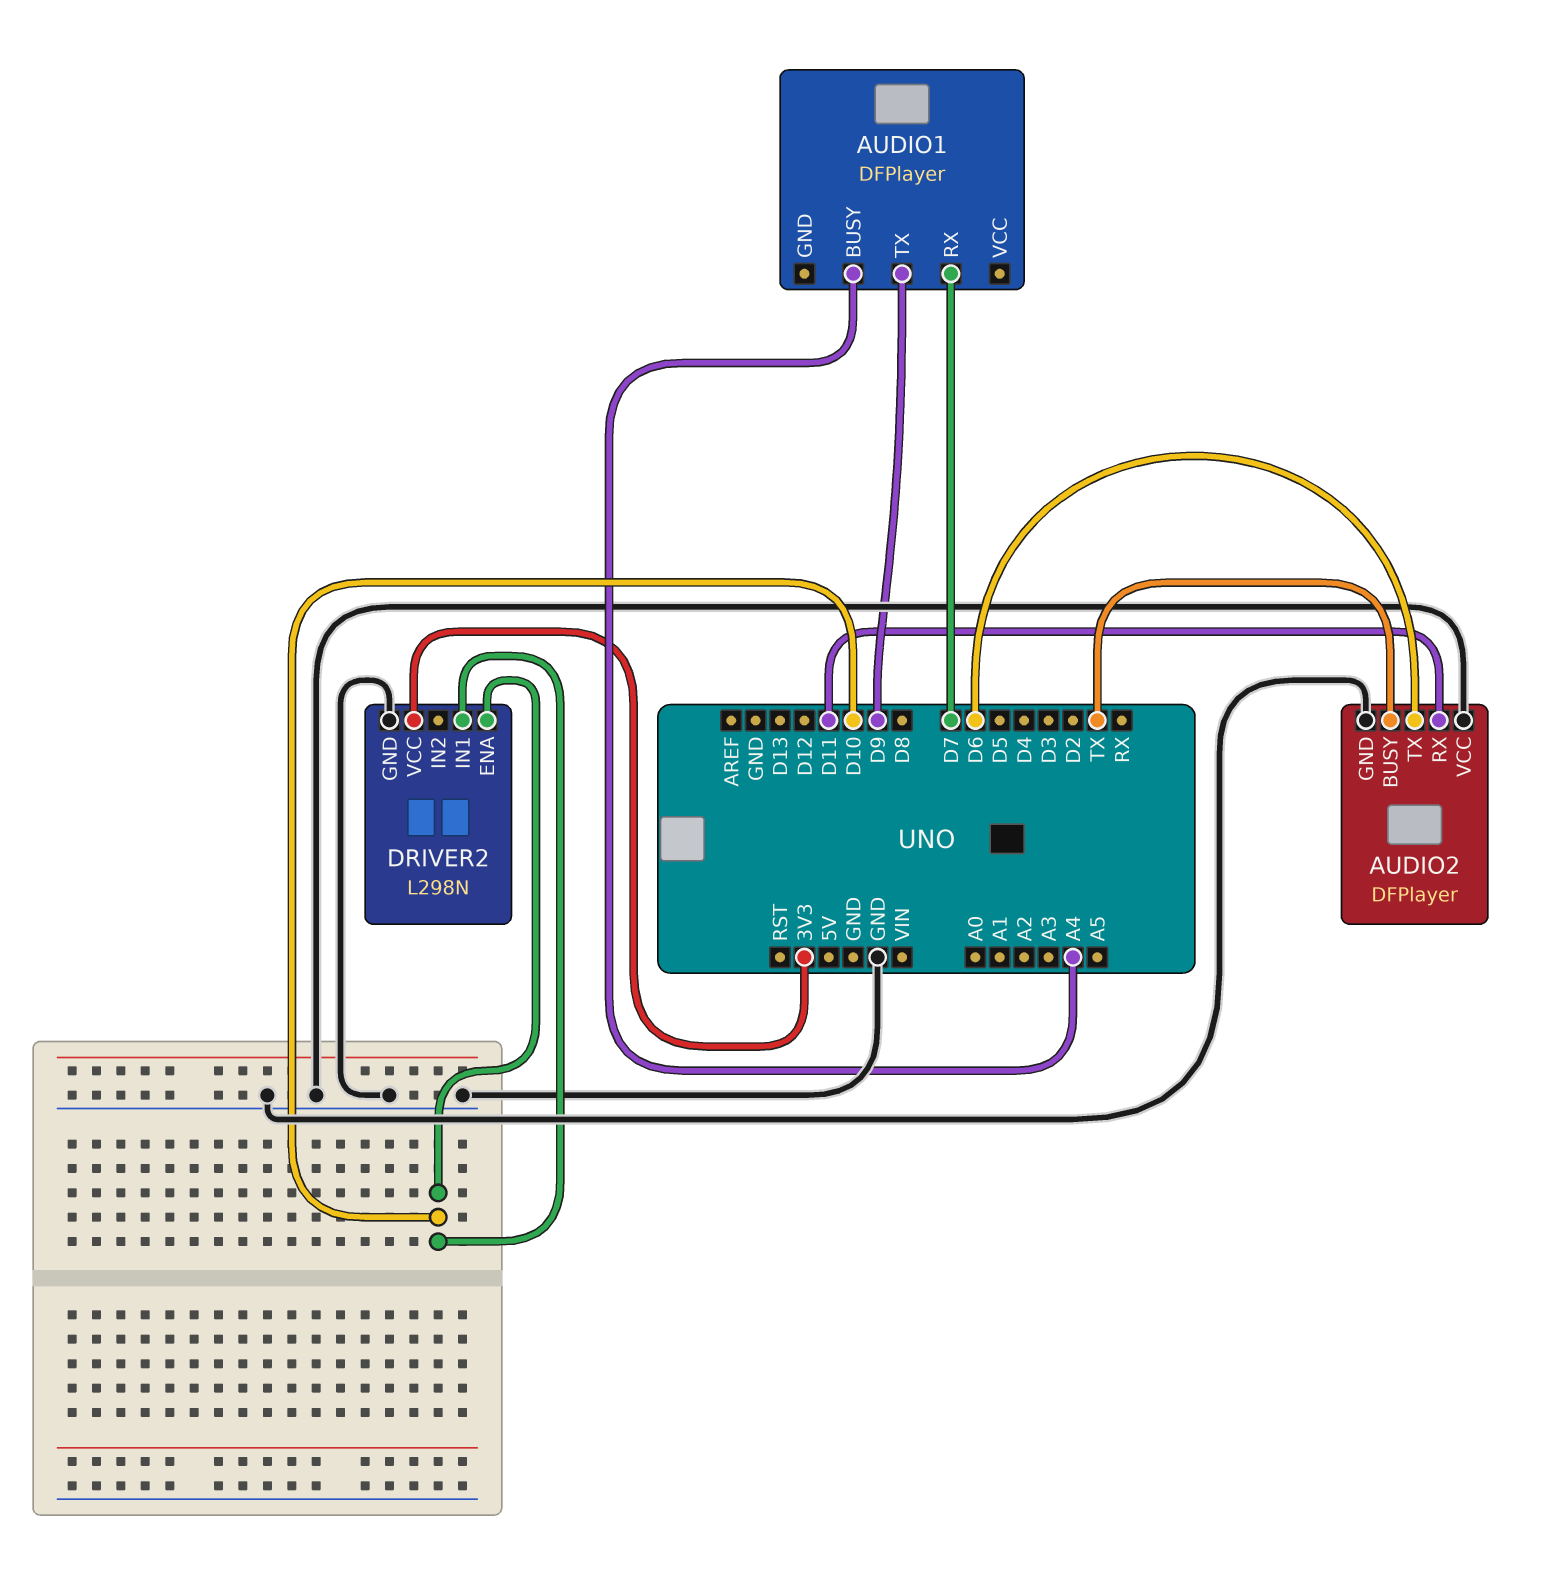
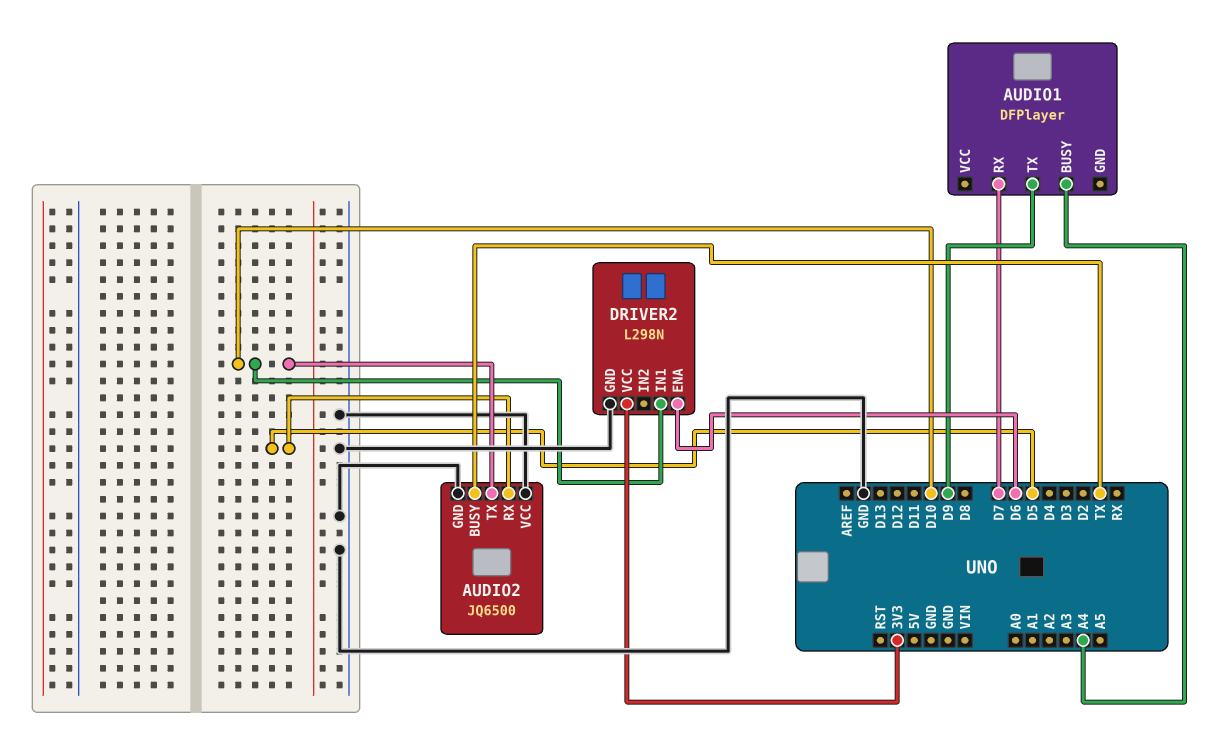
AUDIO2: DFPlayer -> JQ6500
AUDIO2 pin RX: D11 -> D5
AUDIO2 pin TX: D6 -> D10
DRIVER2 pin ENA: D10 -> D6

